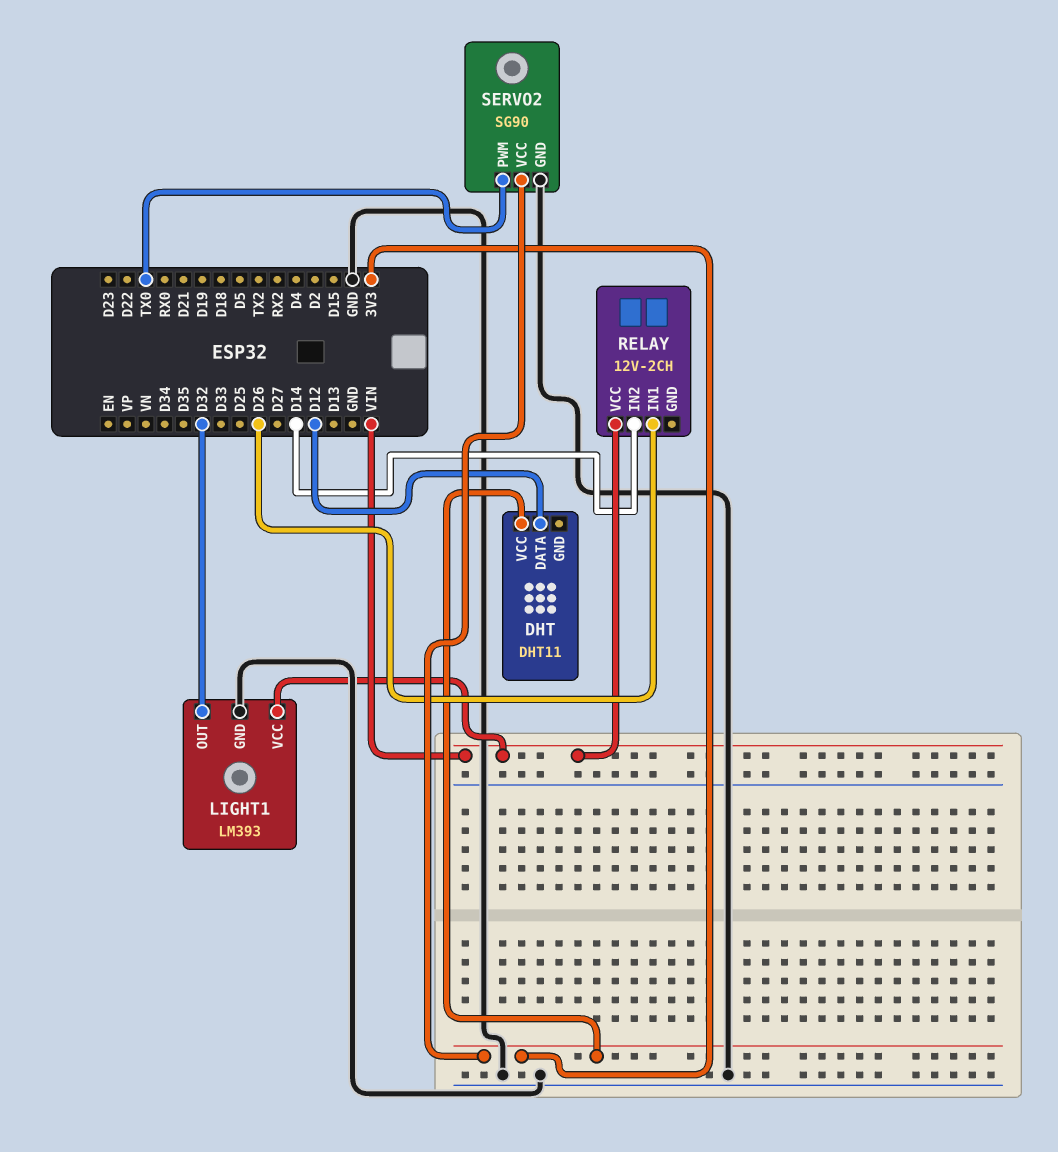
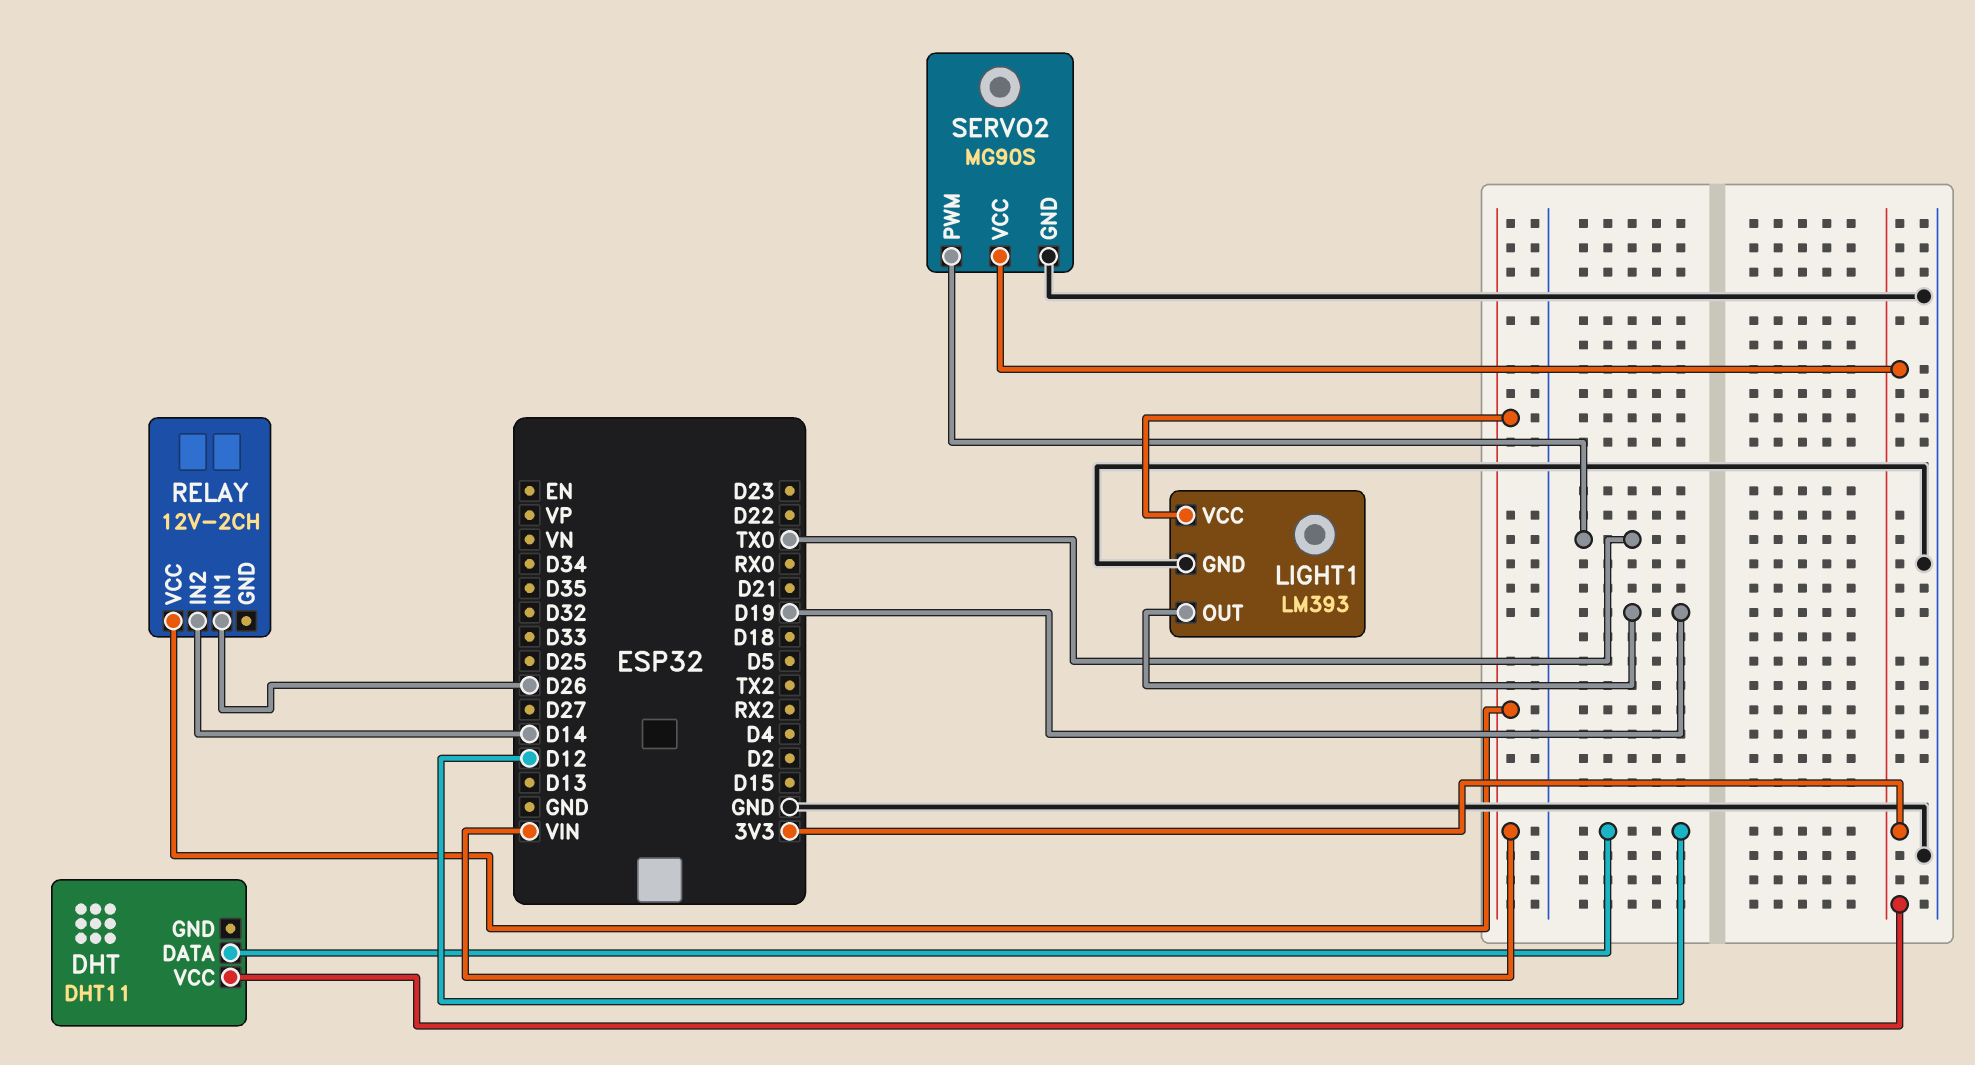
LIGHT1 pin OUT: D32 -> D19
SERVO2: SG90 -> MG90S

